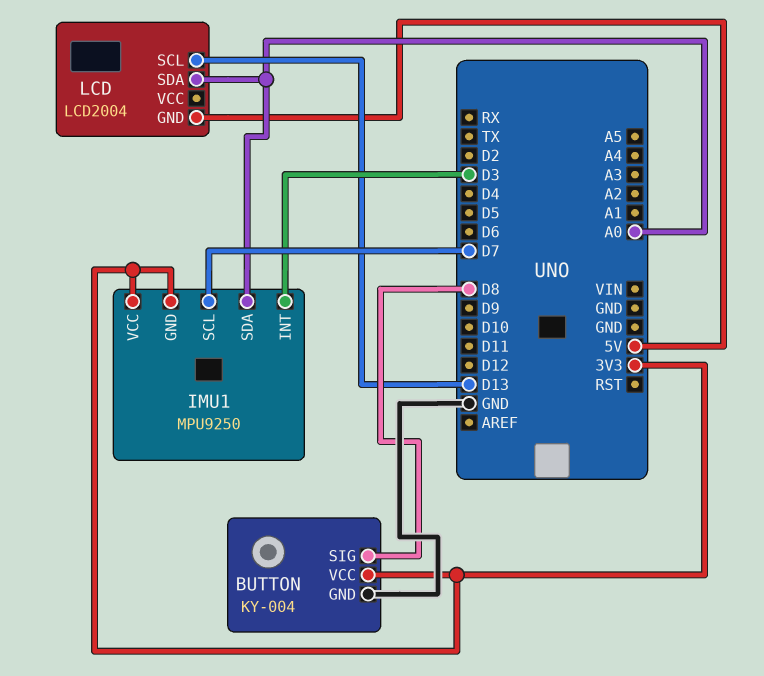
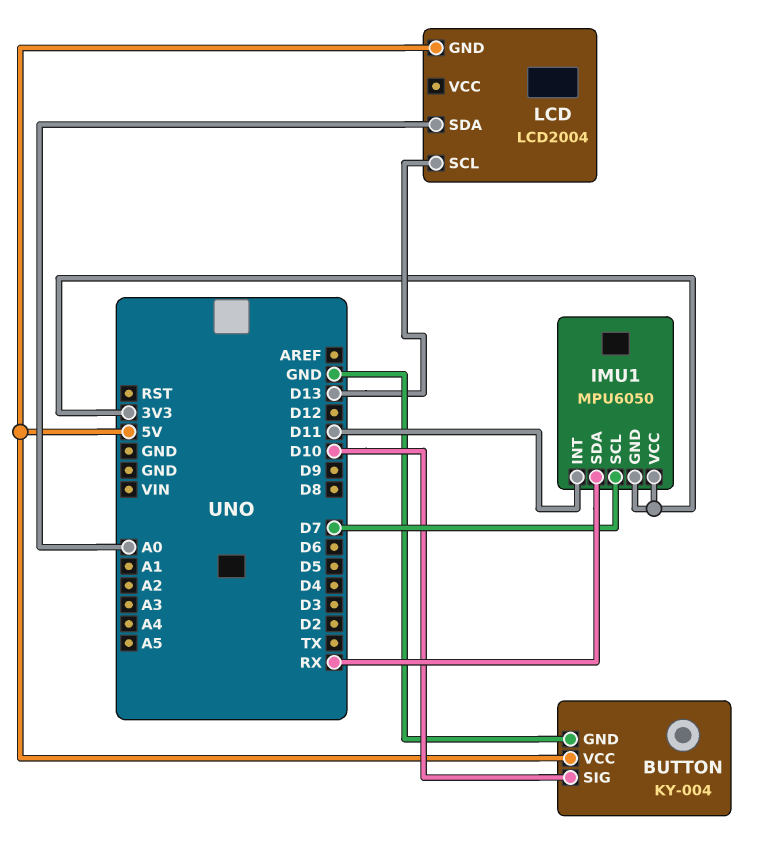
BUTTON pin SIG: D8 -> D10
BUTTON pin VCC: 3V3 -> 5V
IMU1: MPU9250 -> MPU6050
IMU1 pin INT: D3 -> D11
IMU1 pin SDA: A0 -> RX

